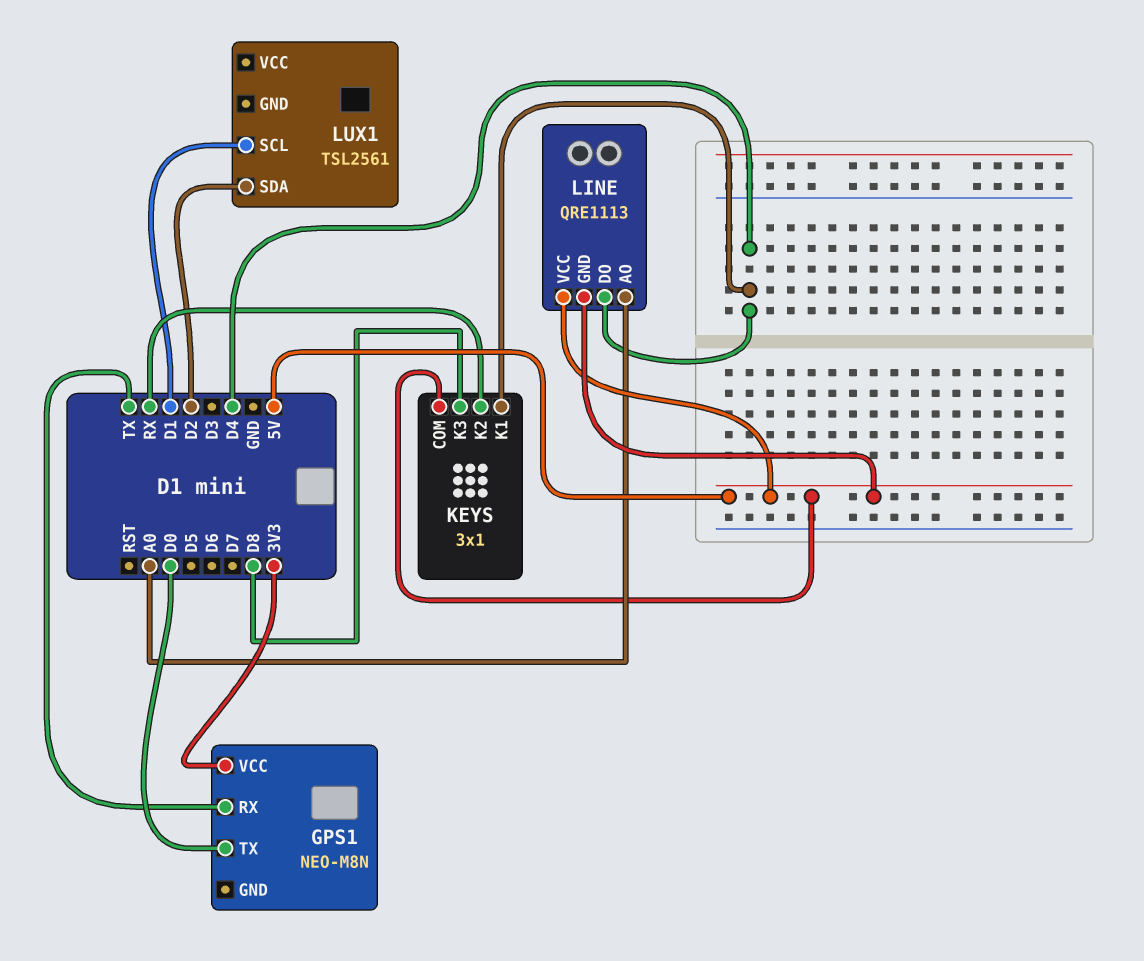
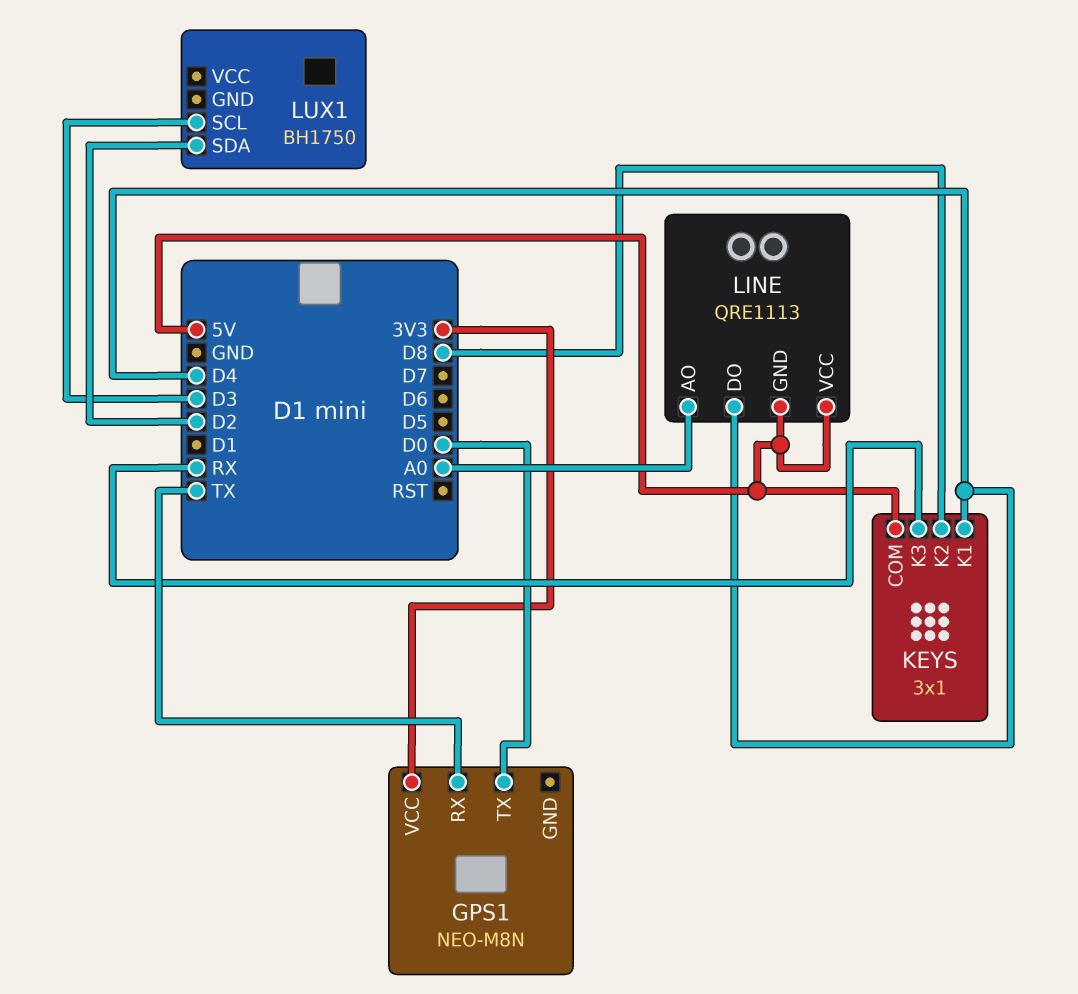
KEYS pin K2: RX -> D8
KEYS pin K3: D8 -> RX
LUX1: TSL2561 -> BH1750
LUX1 pin SCL: D1 -> D3

